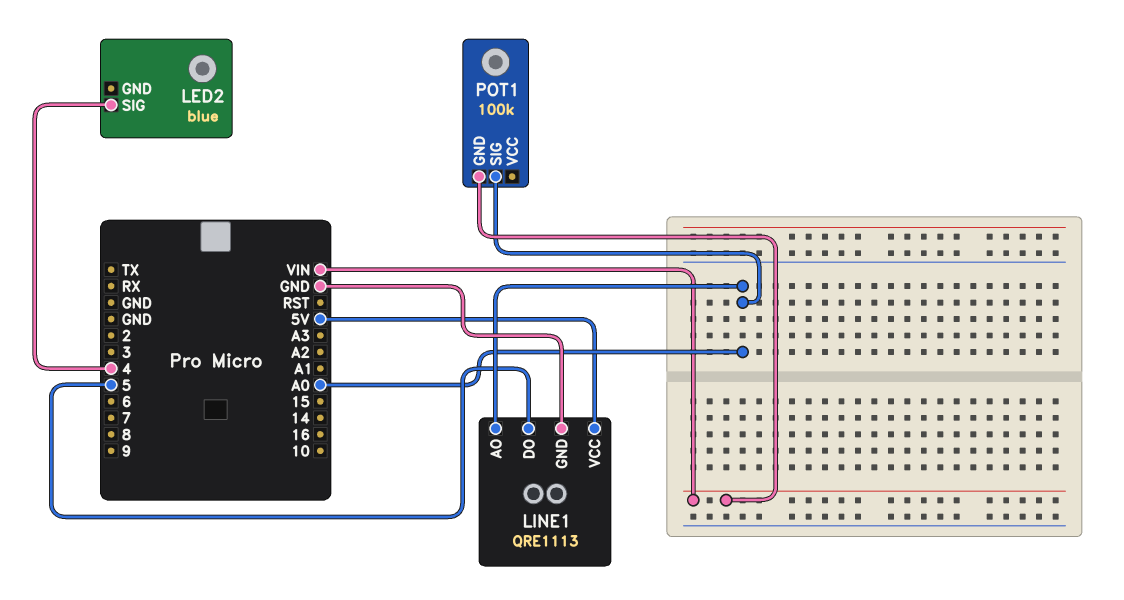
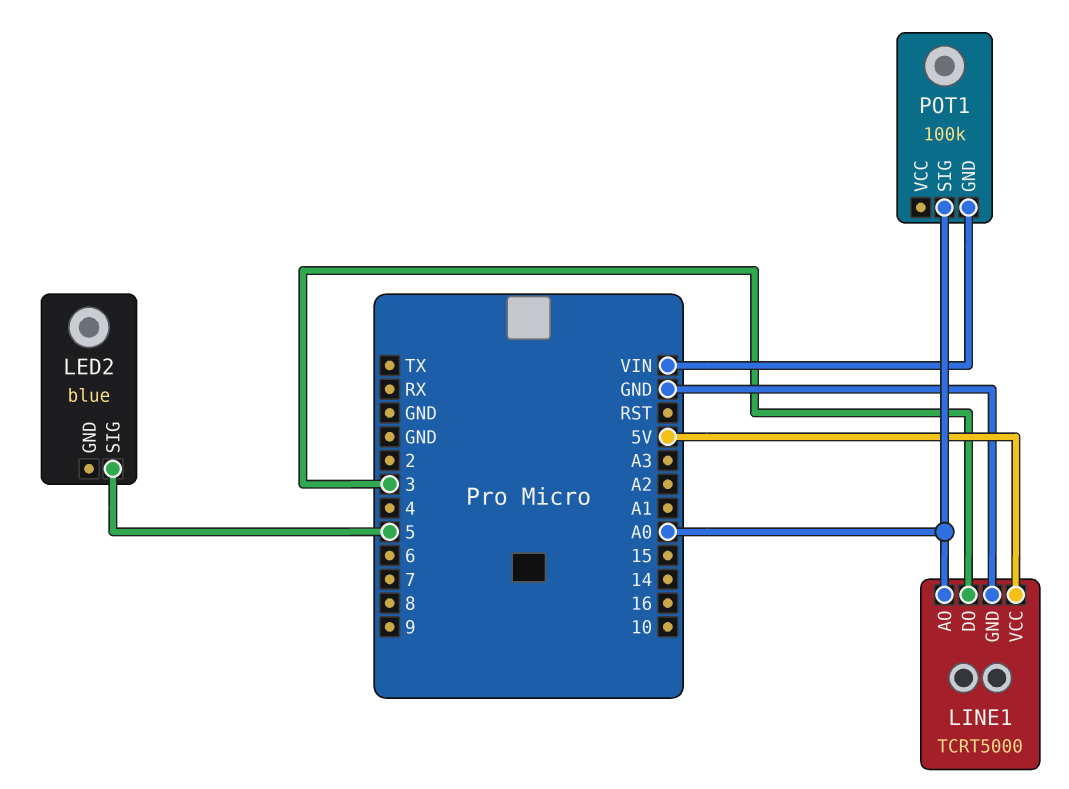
LED2 pin SIG: 4 -> 5
LINE1: QRE1113 -> TCRT5000
LINE1 pin DO: 5 -> 3

